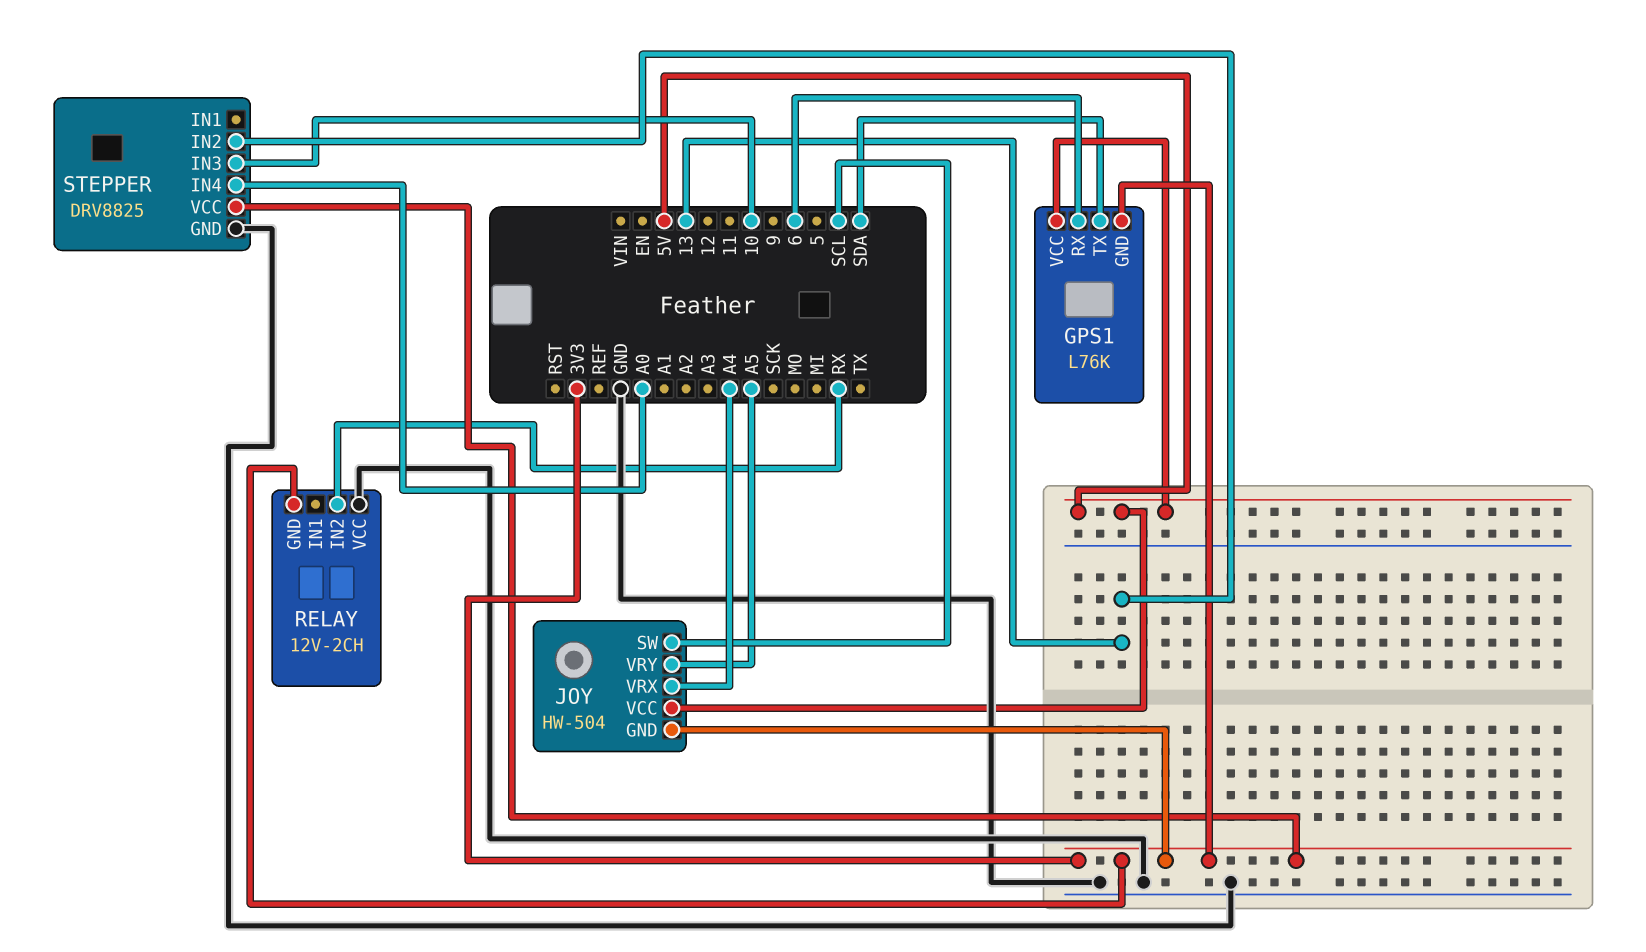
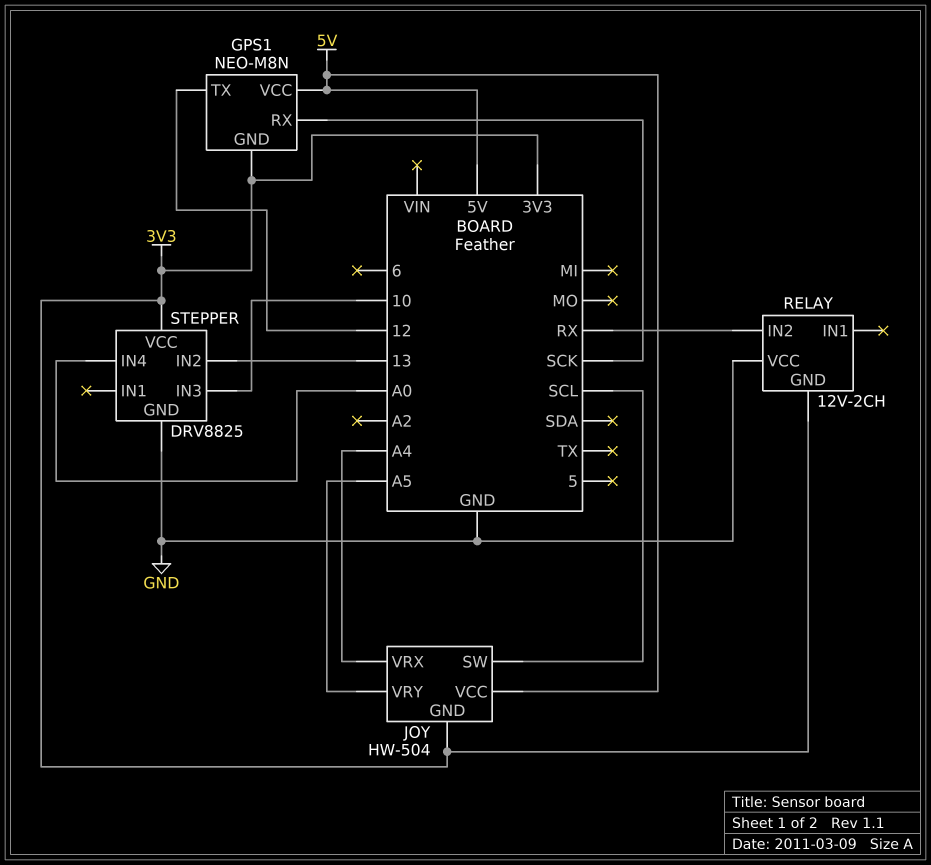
GPS1: L76K -> NEO-M8N
GPS1 pin RX: 6 -> SCK
GPS1 pin TX: SDA -> 12

